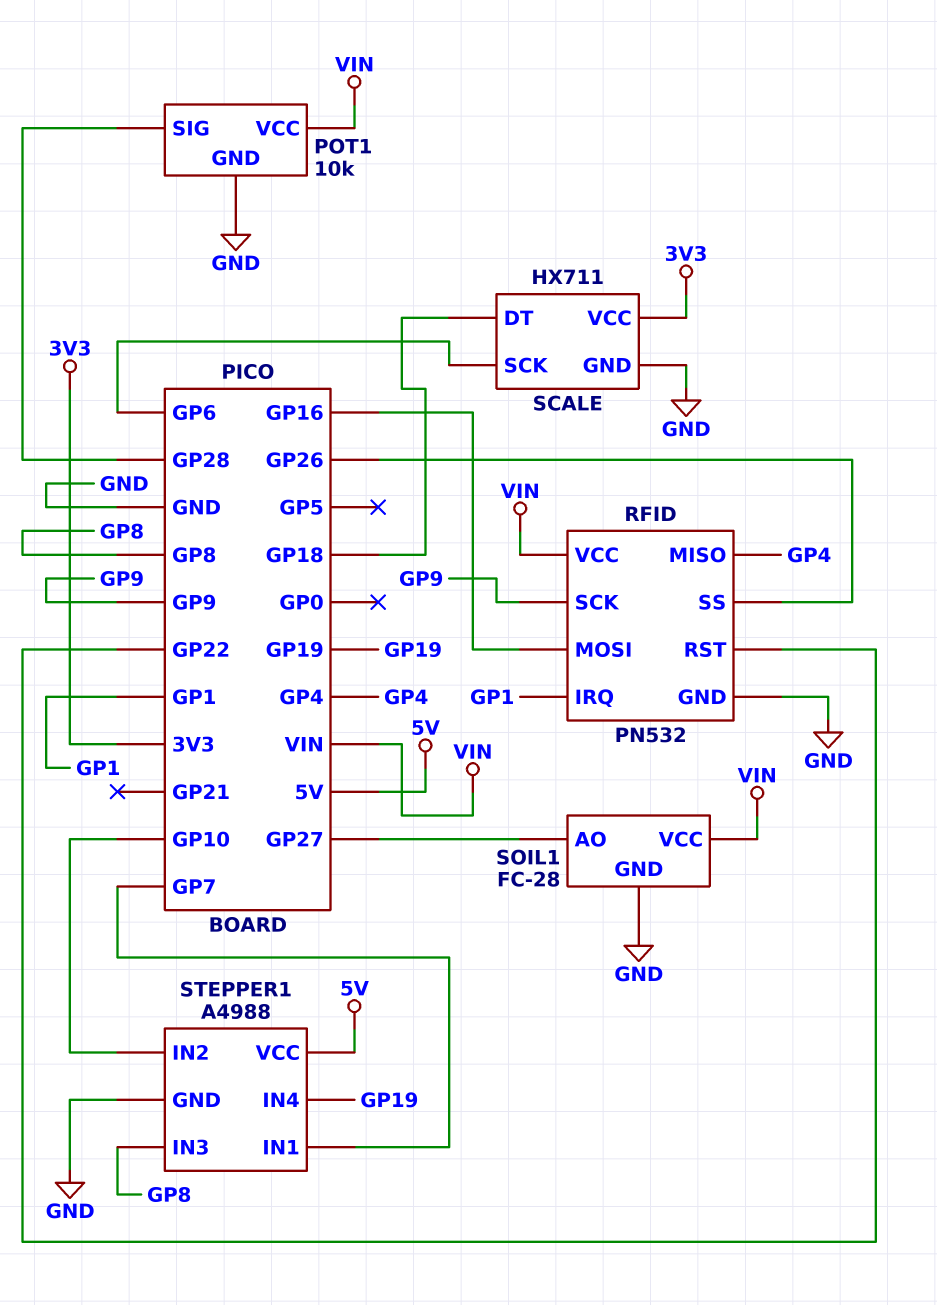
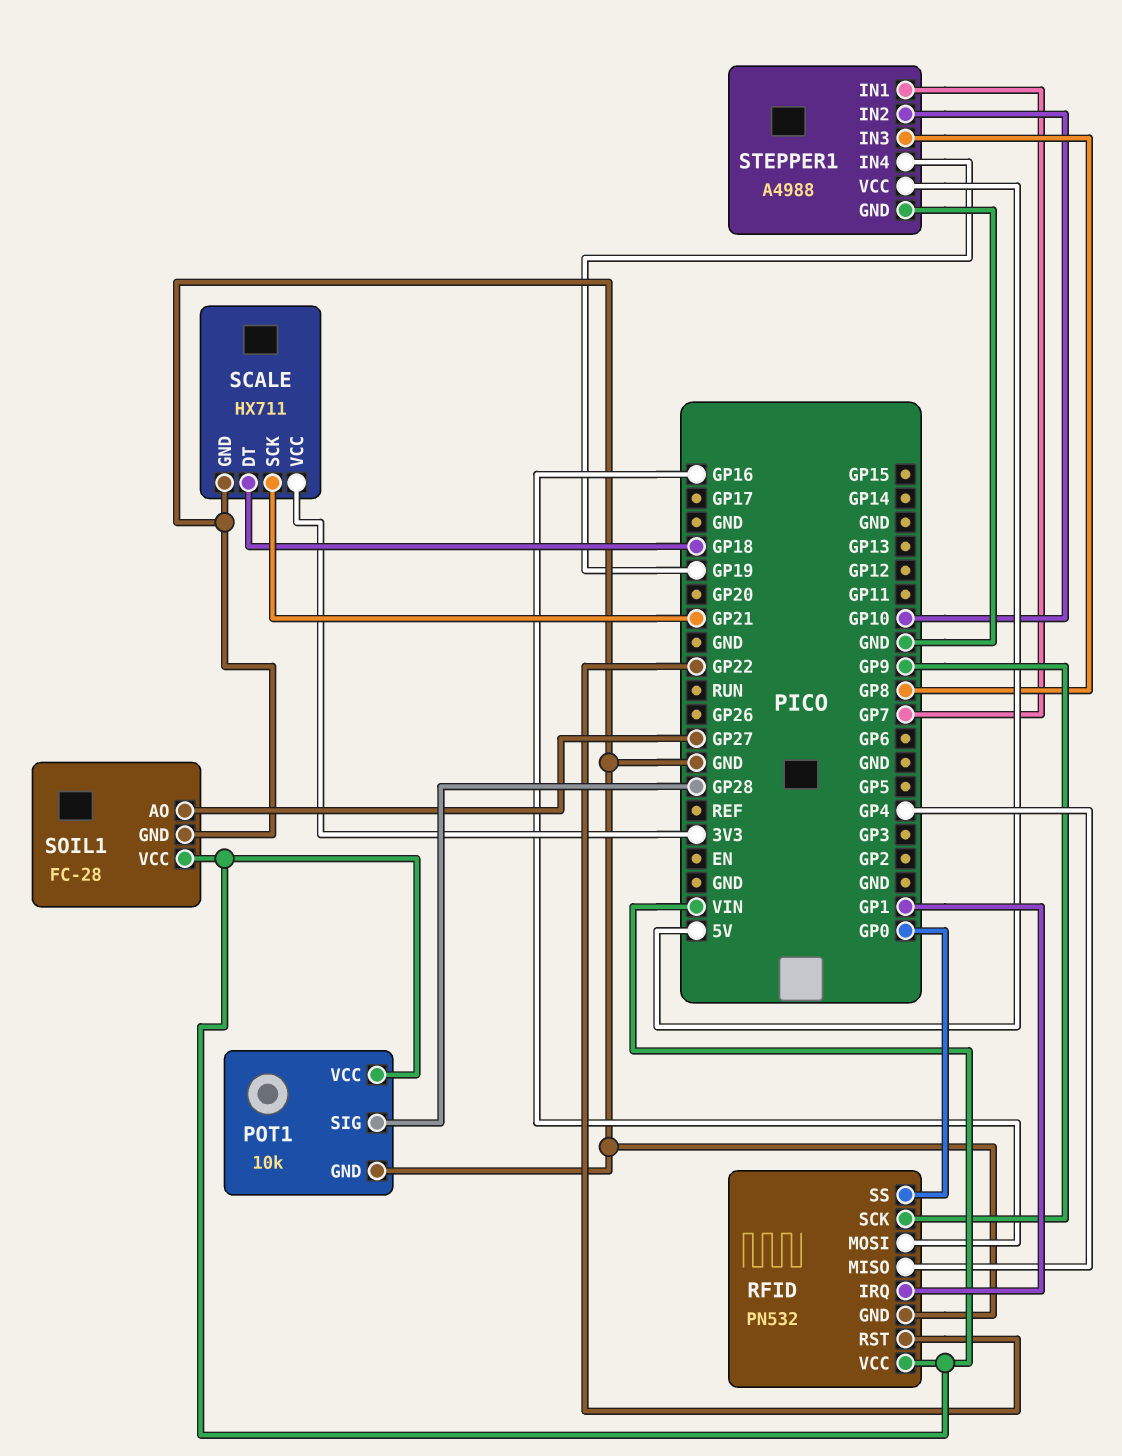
RFID pin SS: GP26 -> GP0
SCALE pin SCK: GP6 -> GP21

